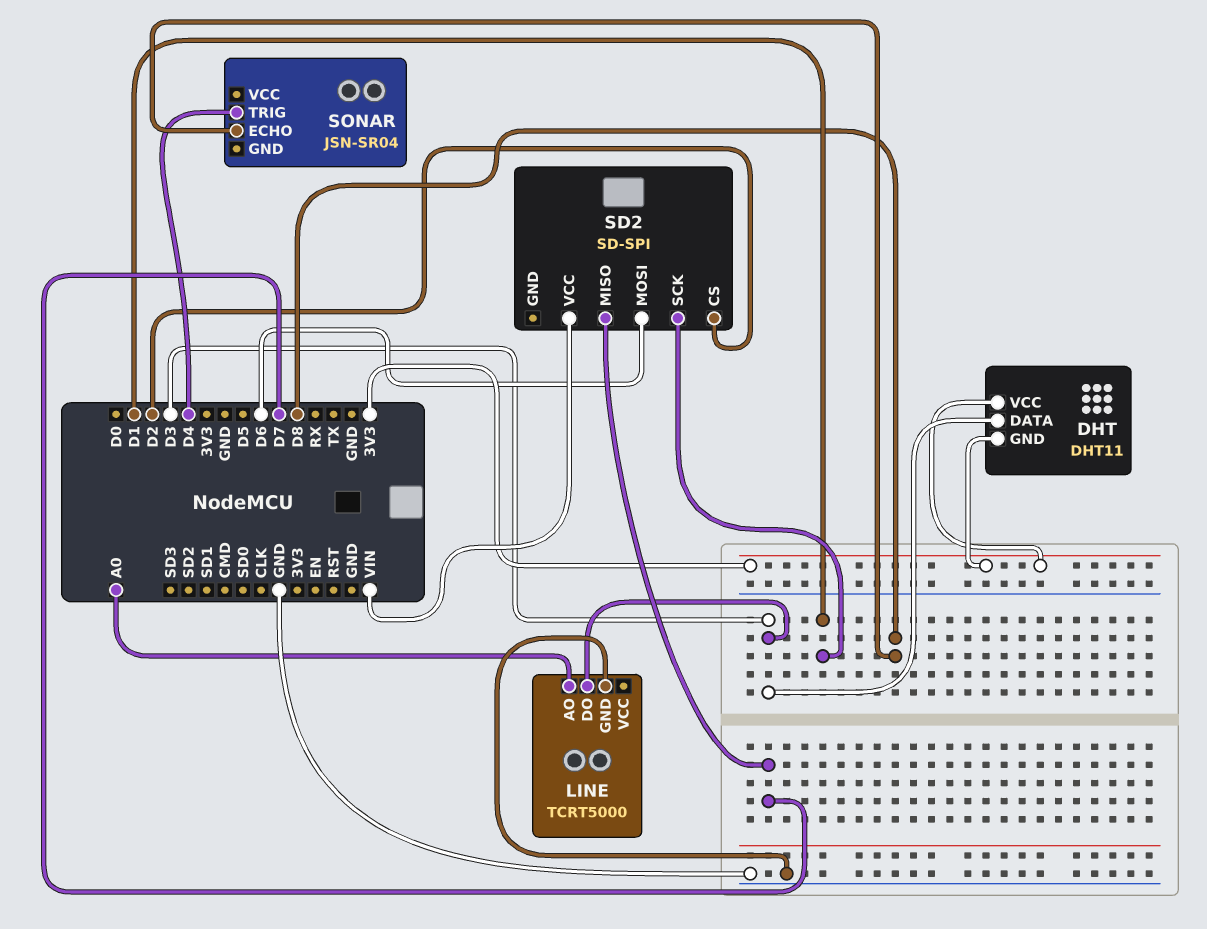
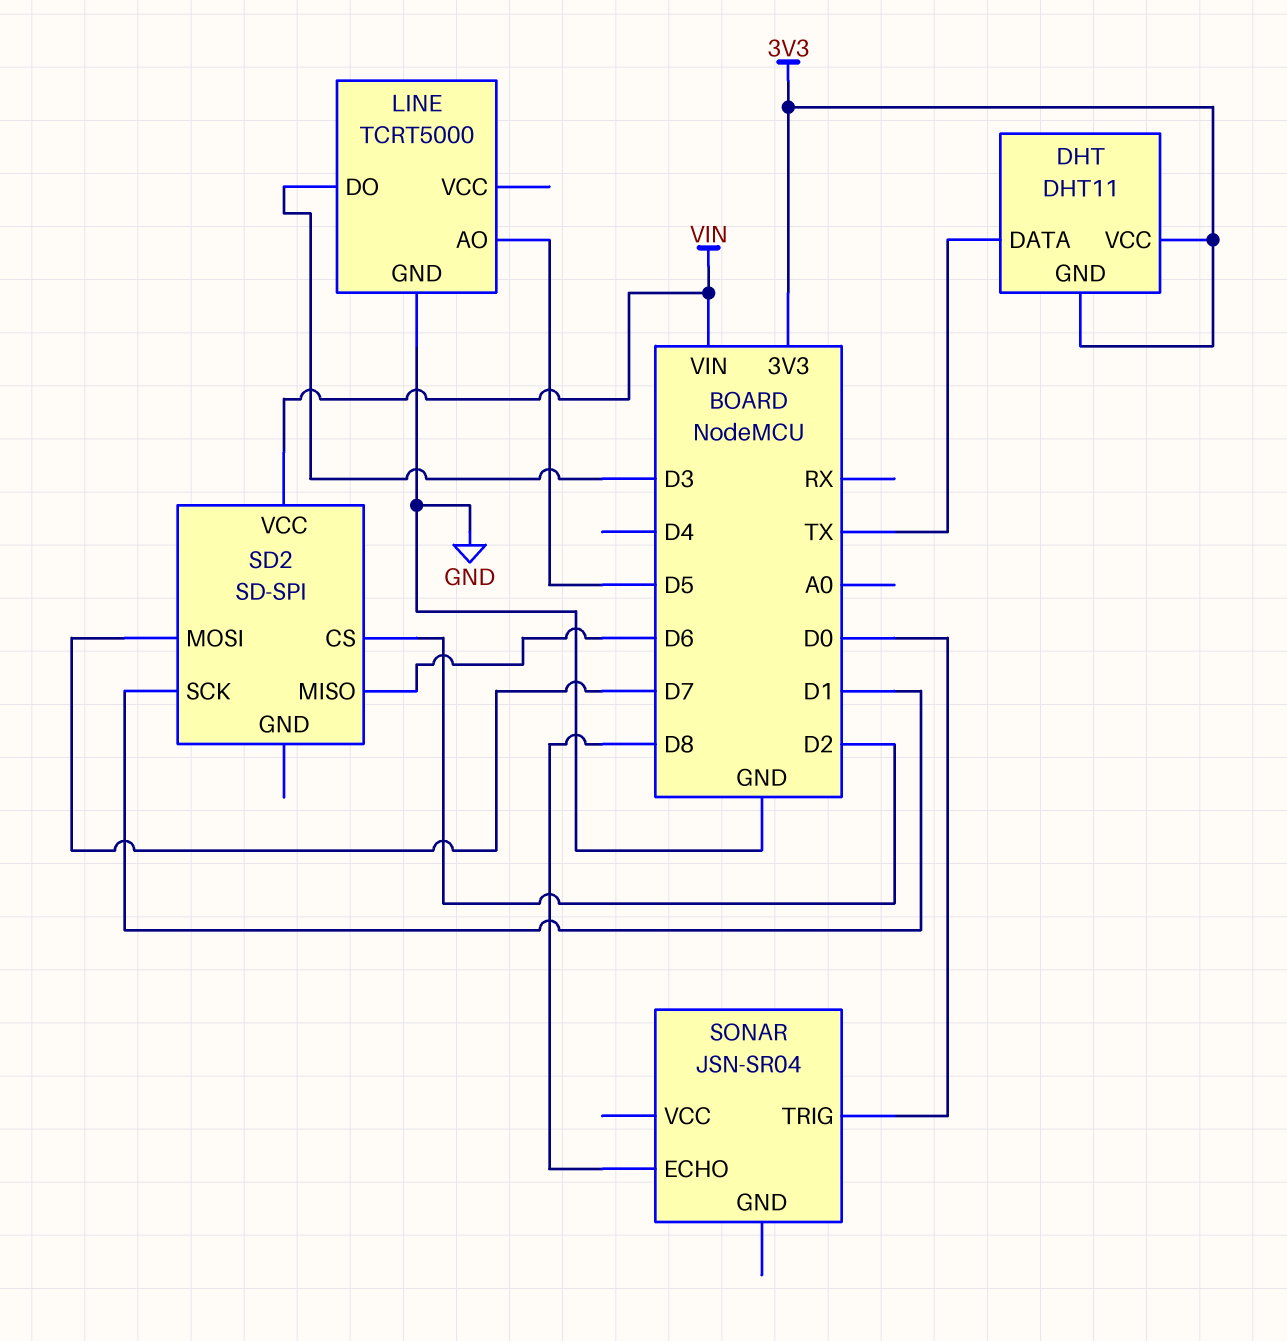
DHT pin DATA: D3 -> TX
LINE pin AO: A0 -> D5
SD2 pin MISO: D7 -> D6
SD2 pin MOSI: D6 -> D7
SONAR pin TRIG: D4 -> D0

